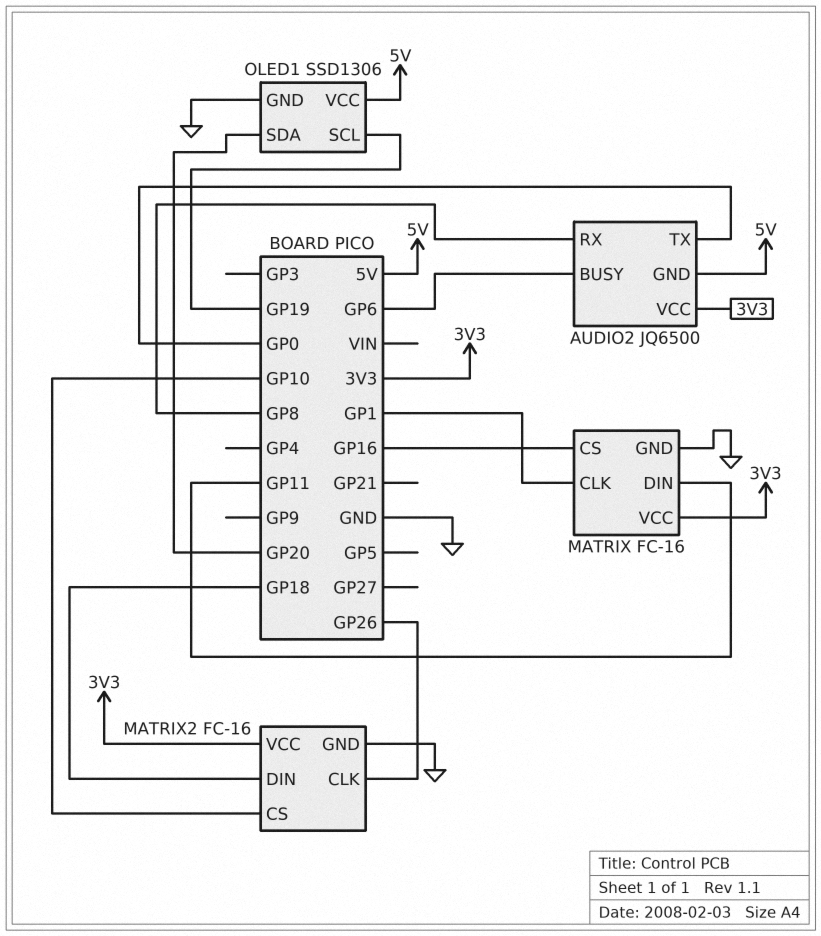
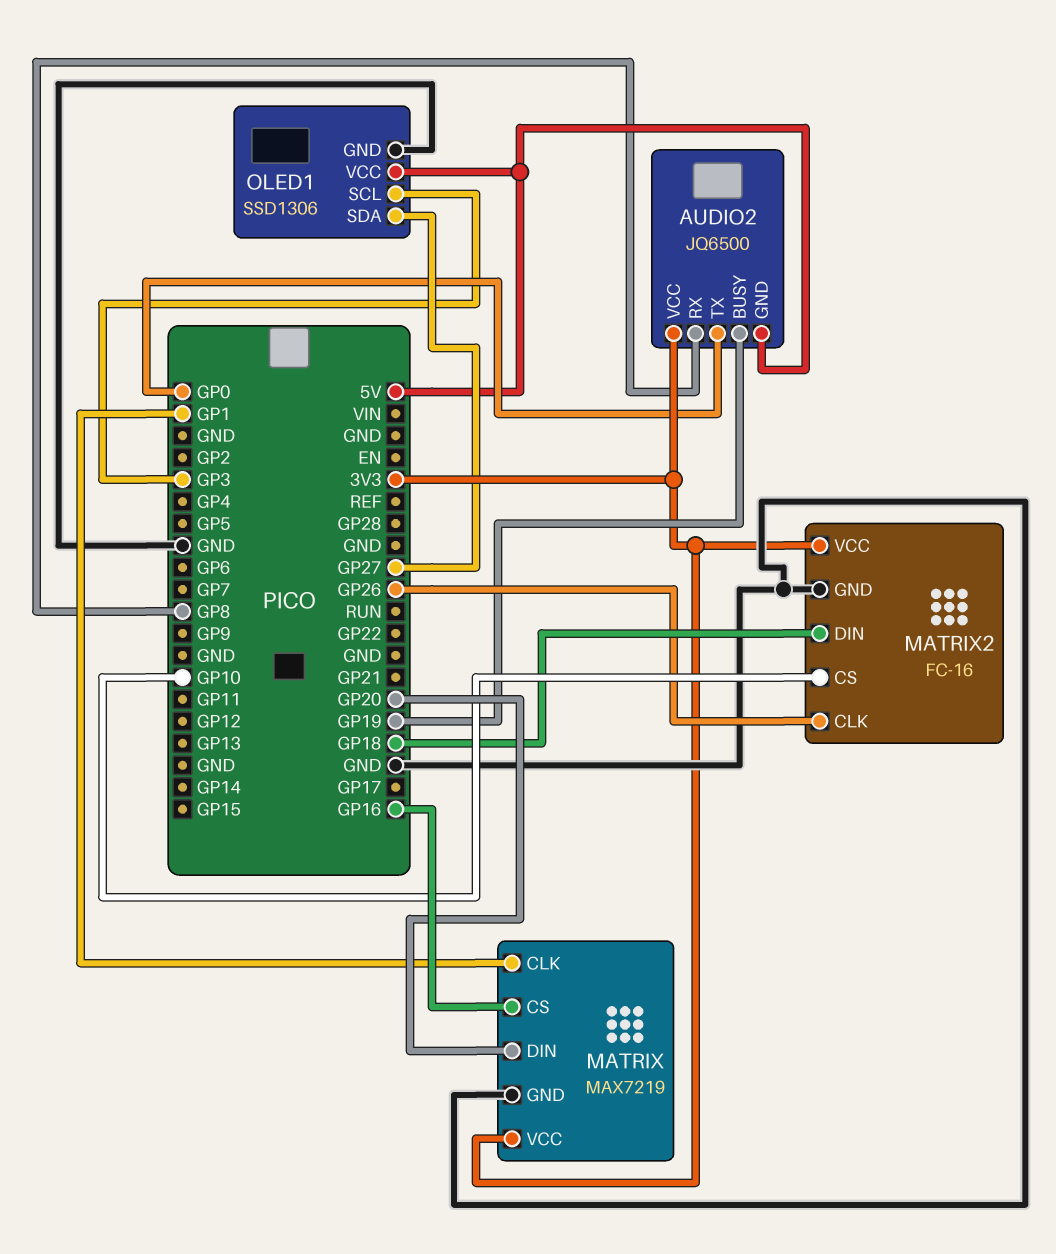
AUDIO2 pin BUSY: GP6 -> GP19
MATRIX: FC-16 -> MAX7219
MATRIX pin DIN: GP11 -> GP20
OLED1 pin SCL: GP19 -> GP3
OLED1 pin SDA: GP20 -> GP27

